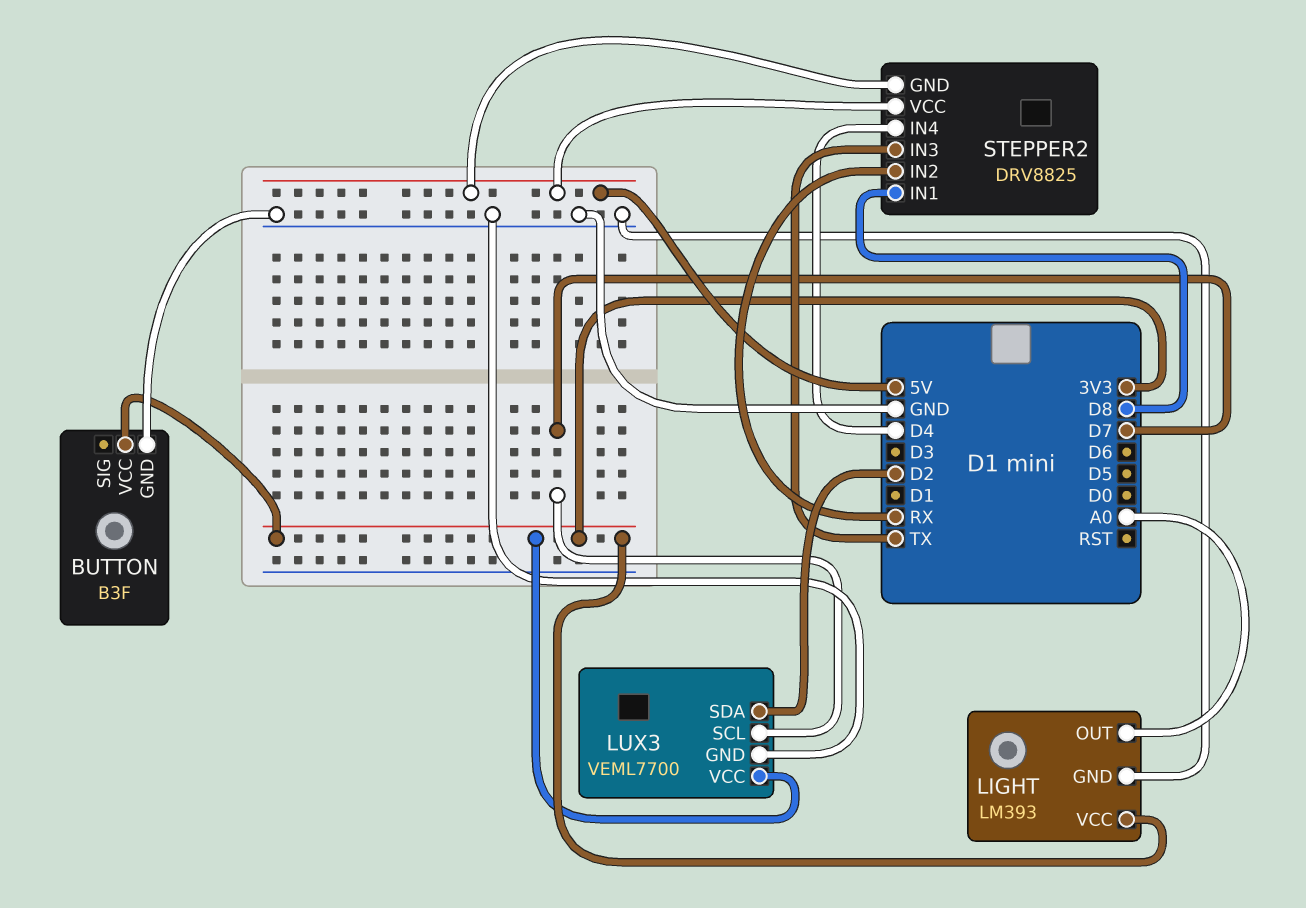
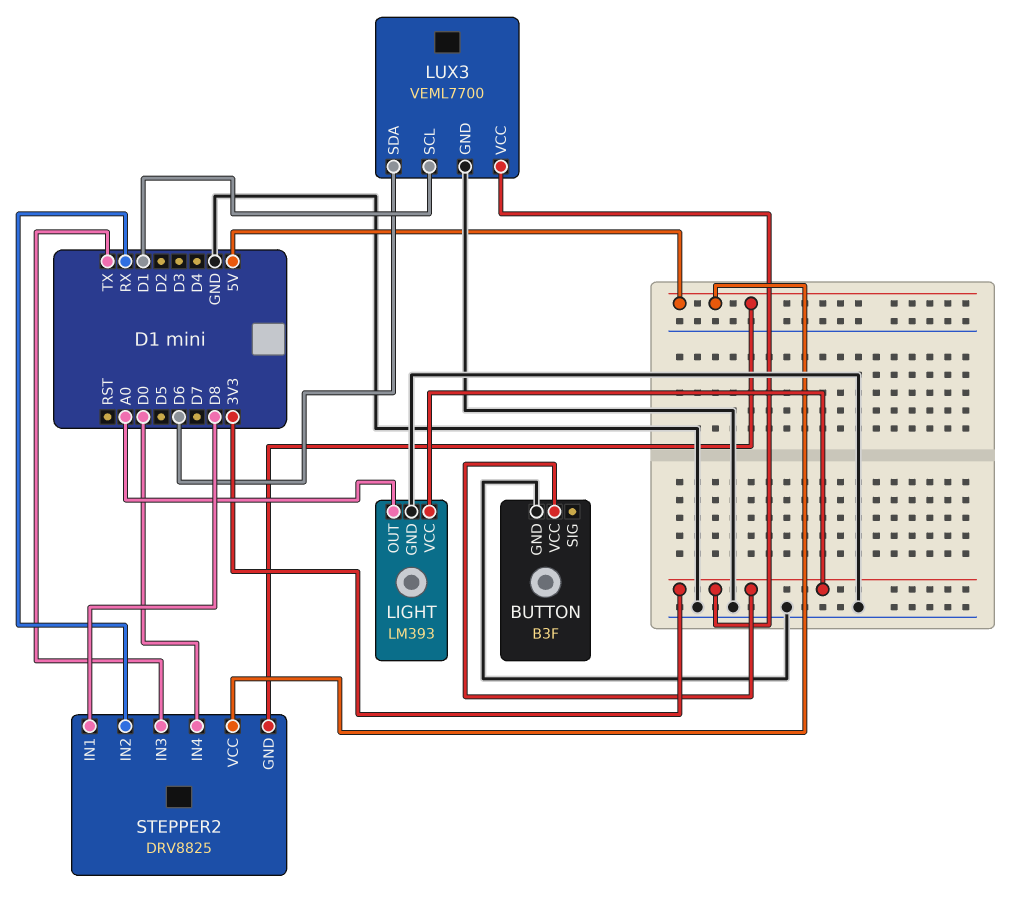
LUX3 pin SCL: D7 -> D1
LUX3 pin SDA: D2 -> D6
STEPPER2 pin IN4: D4 -> D0

